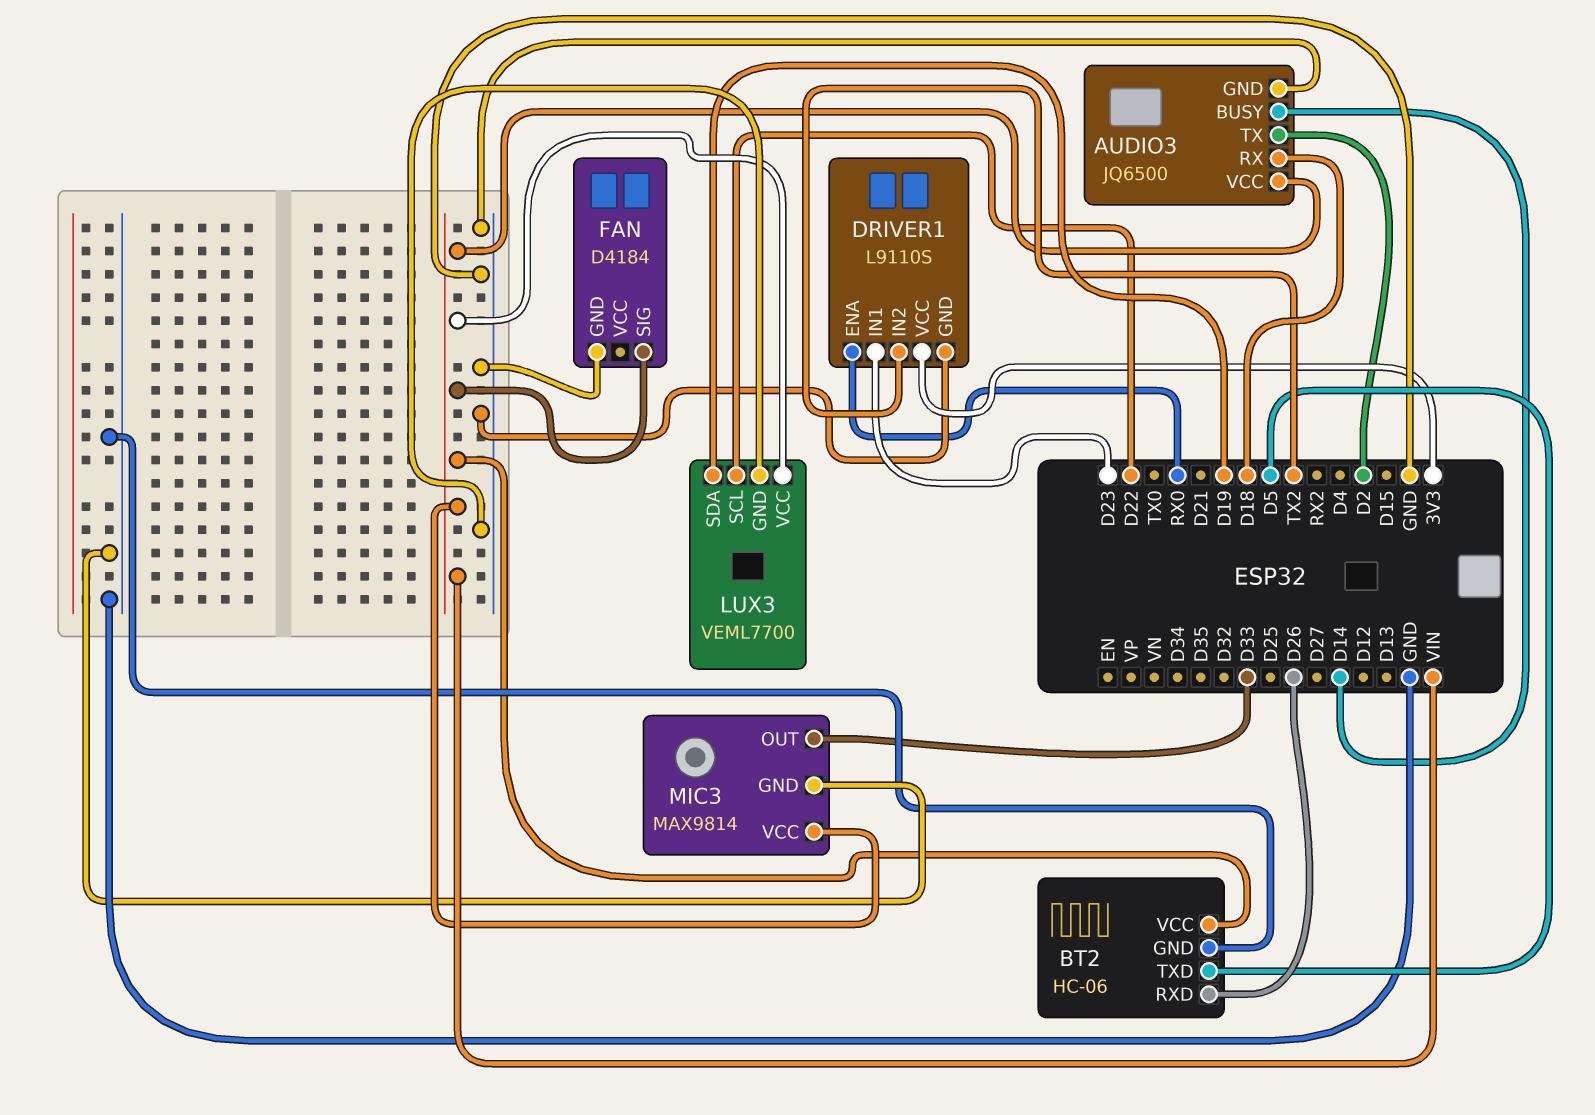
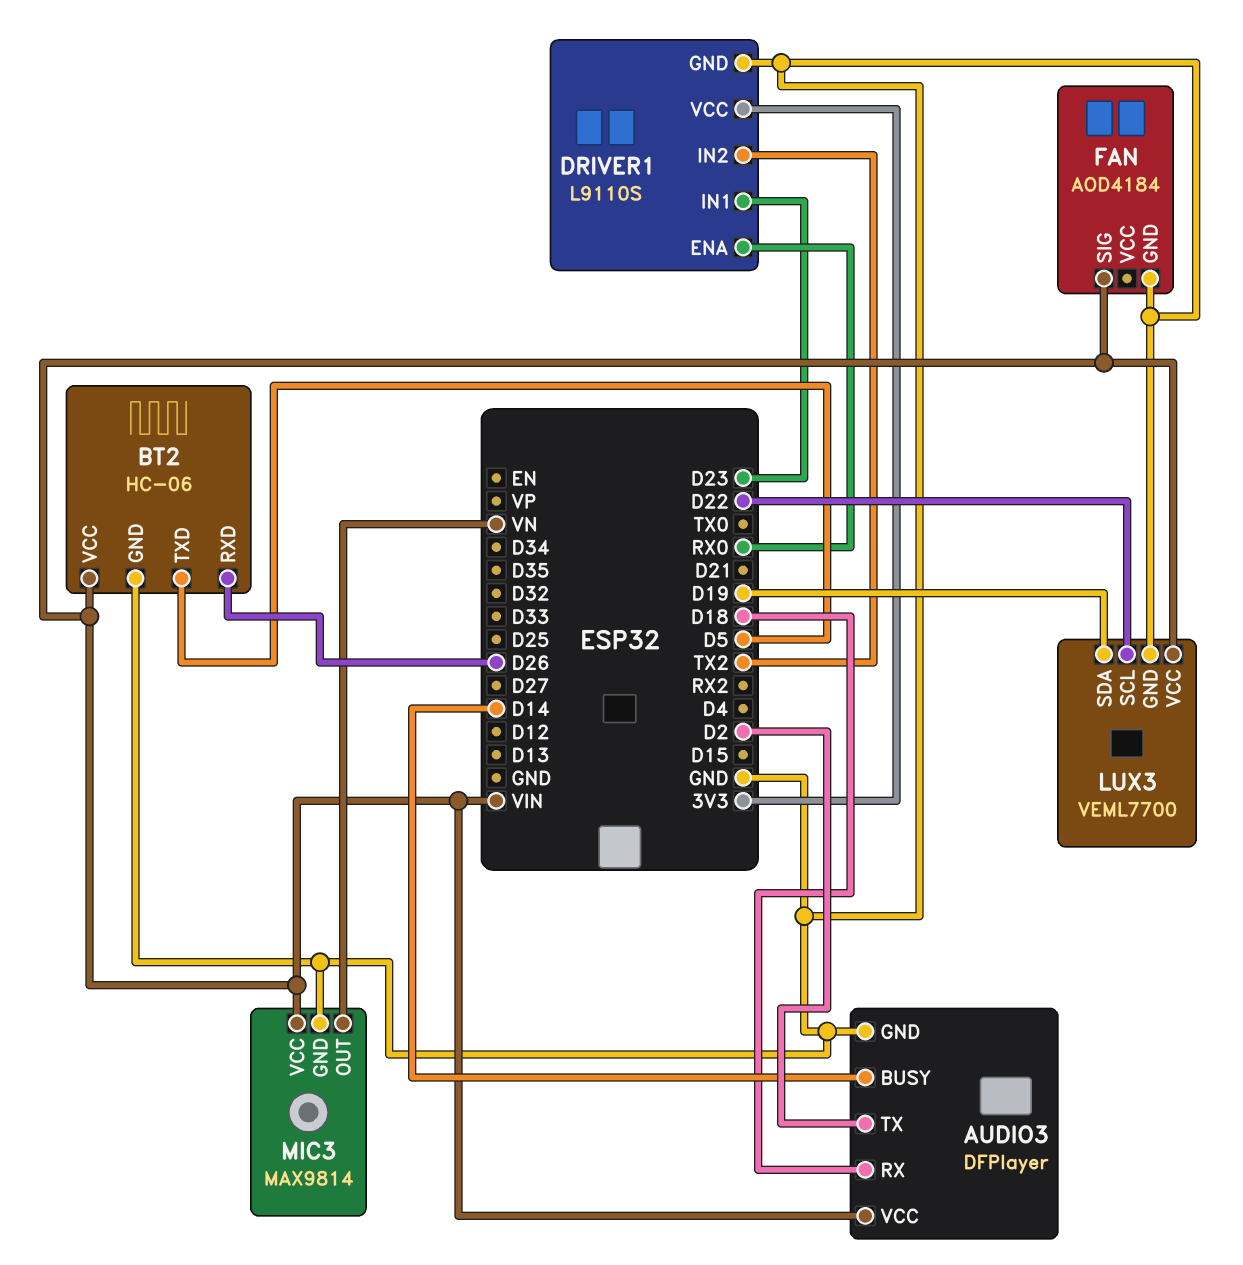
AUDIO3: JQ6500 -> DFPlayer
FAN: D4184 -> AOD4184
MIC3 pin OUT: D33 -> VN

